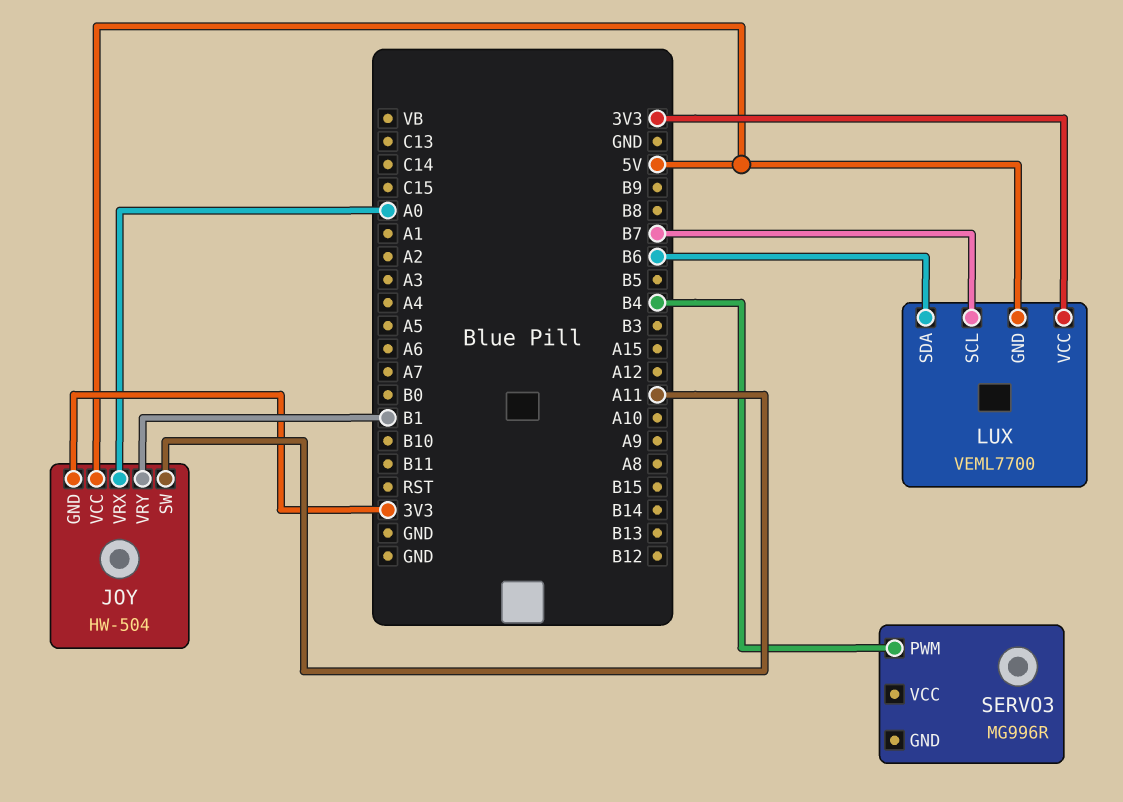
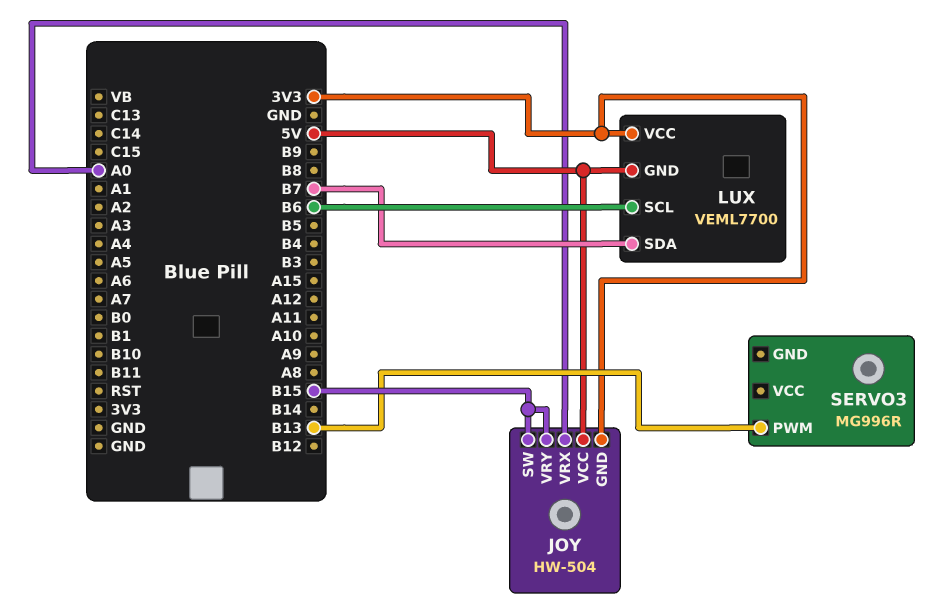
JOY pin SW: A11 -> B15
JOY pin VRY: B1 -> B15
LUX pin SCL: B7 -> B6
LUX pin SDA: B6 -> B7
SERVO3 pin PWM: B4 -> B13

